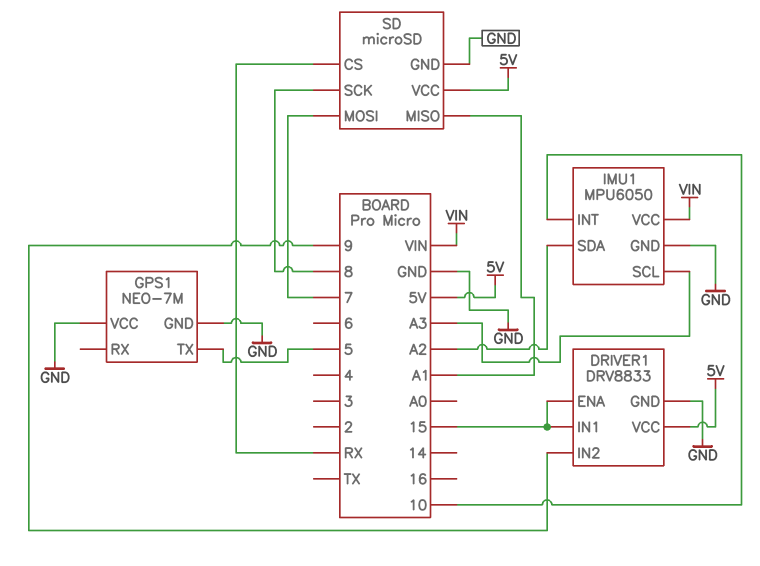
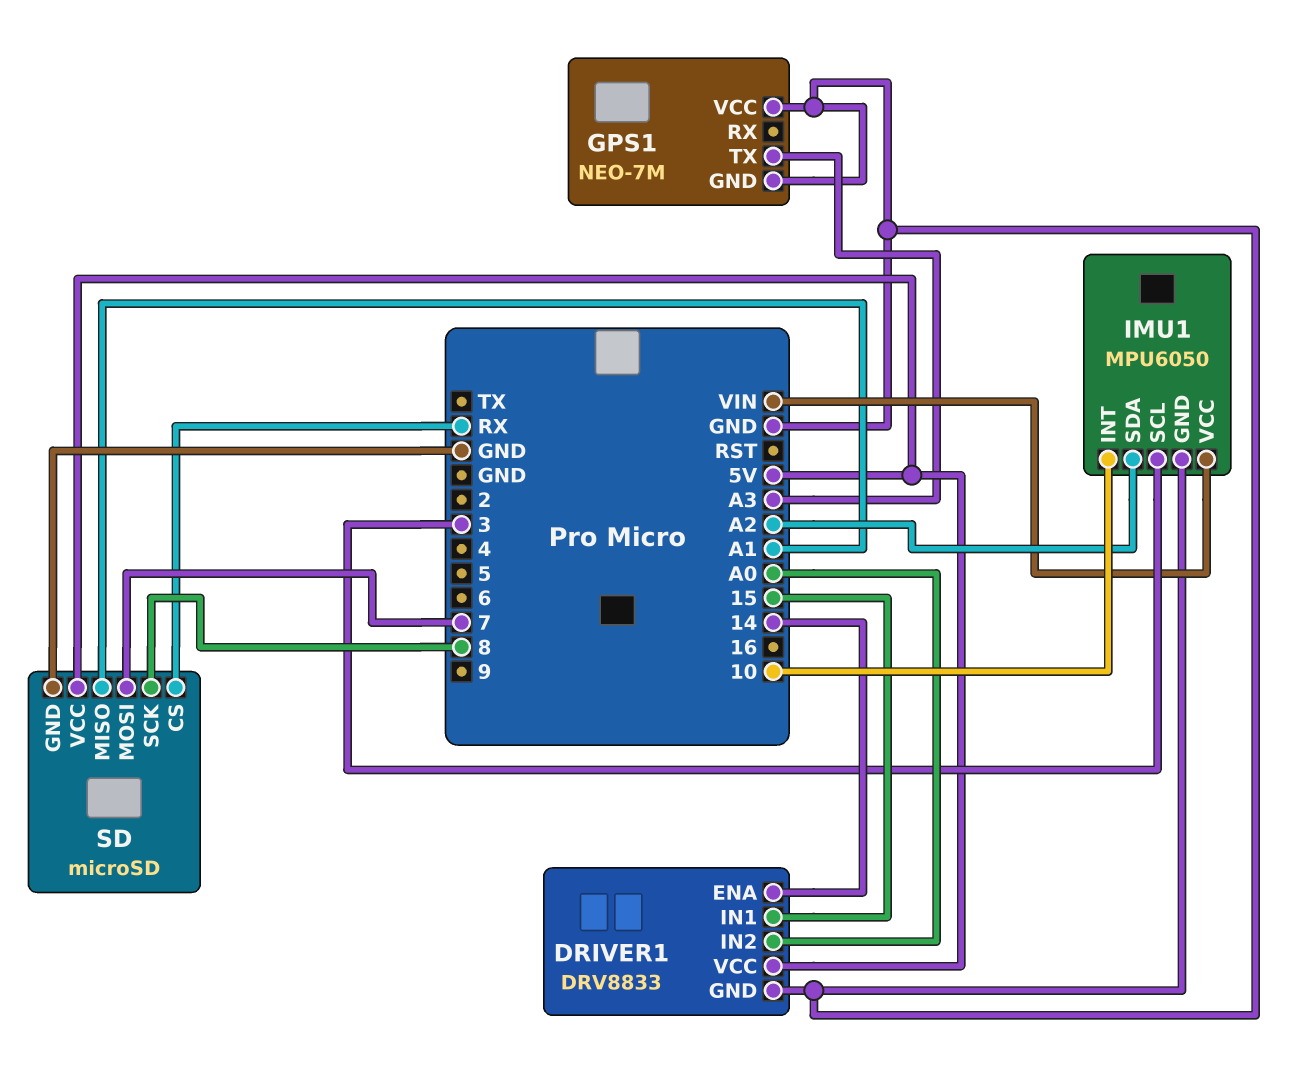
DRIVER1 pin ENA: 15 -> 14
DRIVER1 pin IN2: 9 -> A0
GPS1 pin TX: 5 -> A3
IMU1 pin SCL: A3 -> 3

